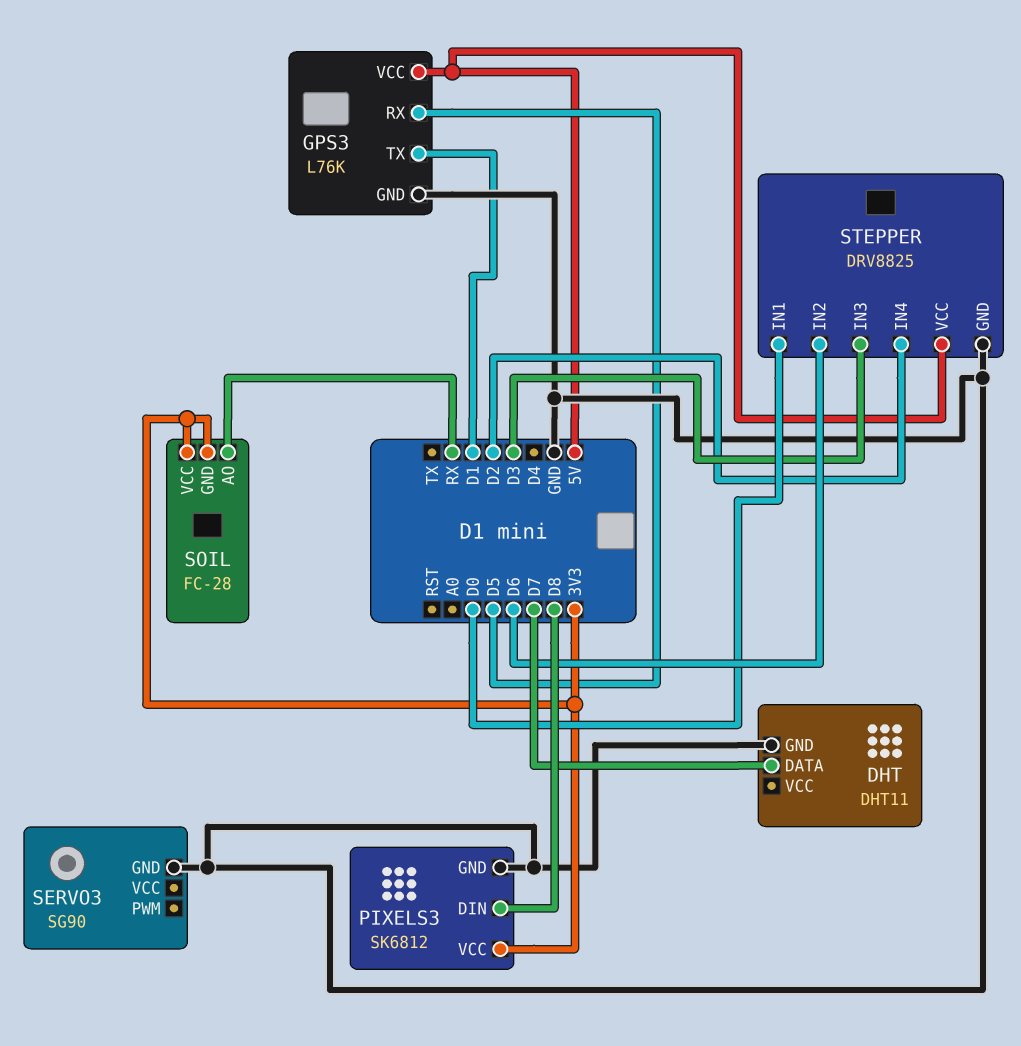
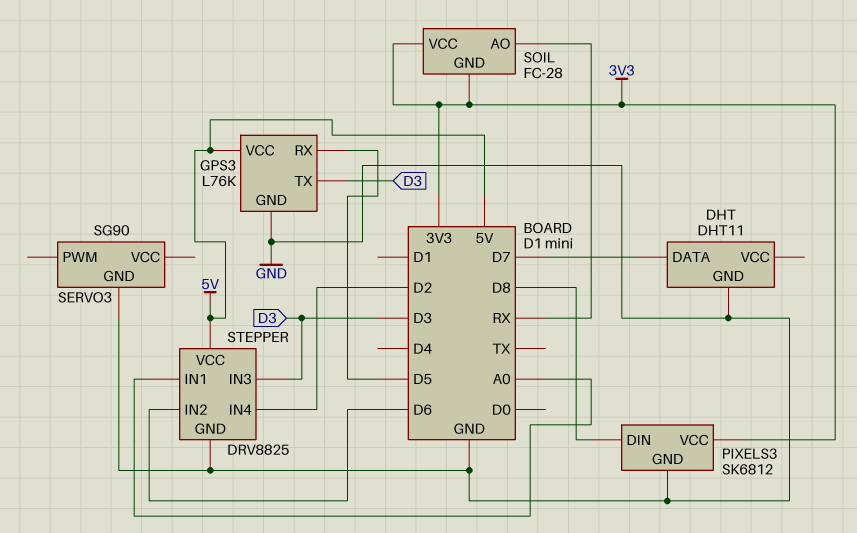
GPS3 pin TX: D1 -> D3
STEPPER pin IN1: D0 -> A0

